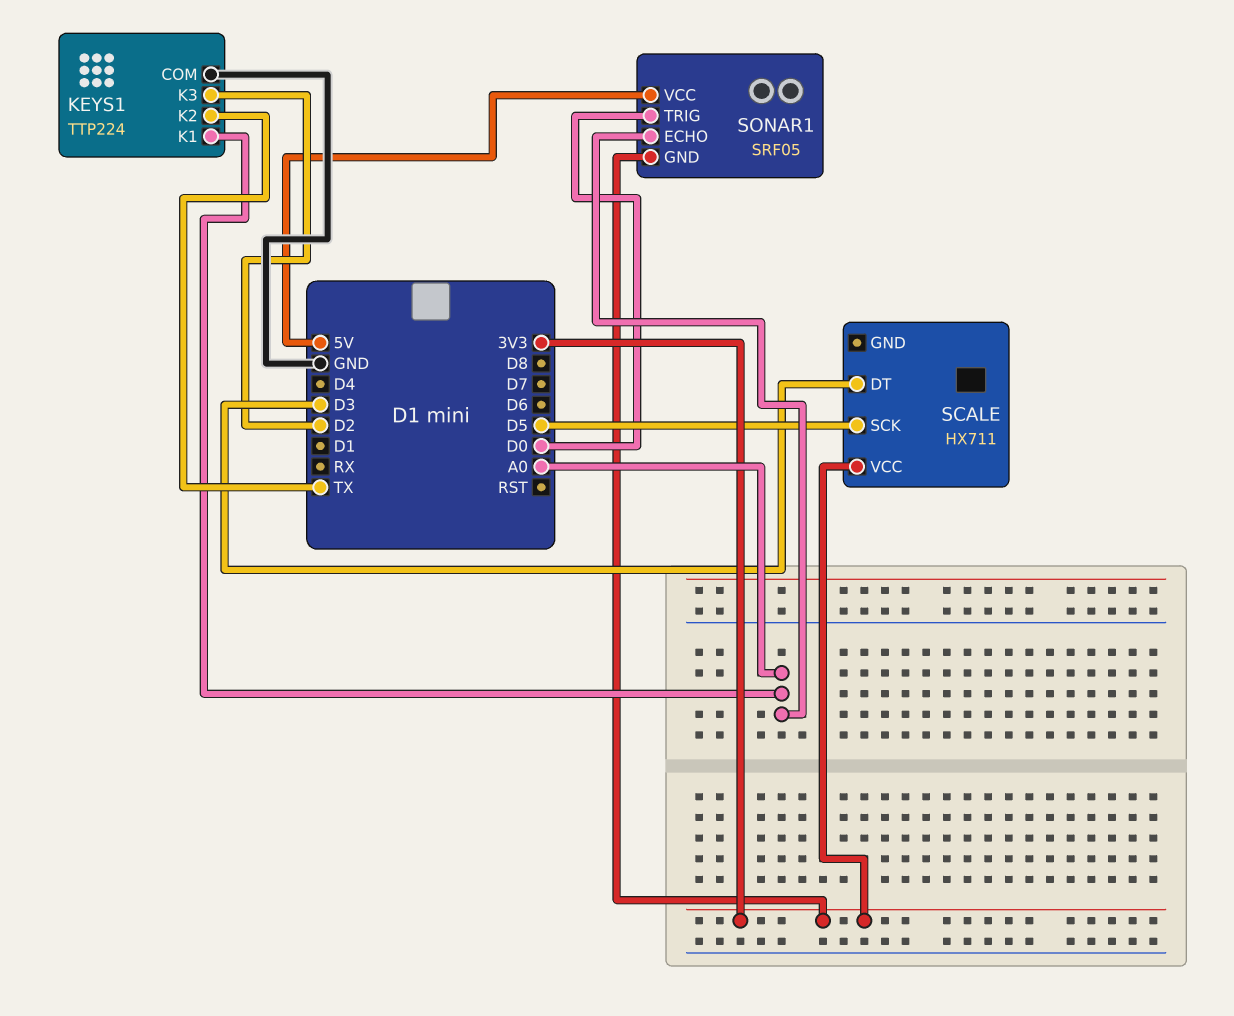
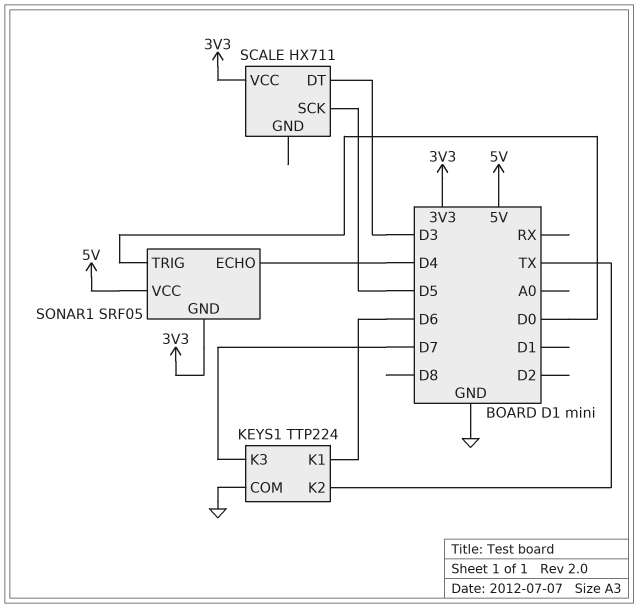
KEYS1 pin K1: A0 -> D6
KEYS1 pin K3: D2 -> D7
SONAR1 pin ECHO: A0 -> D4

